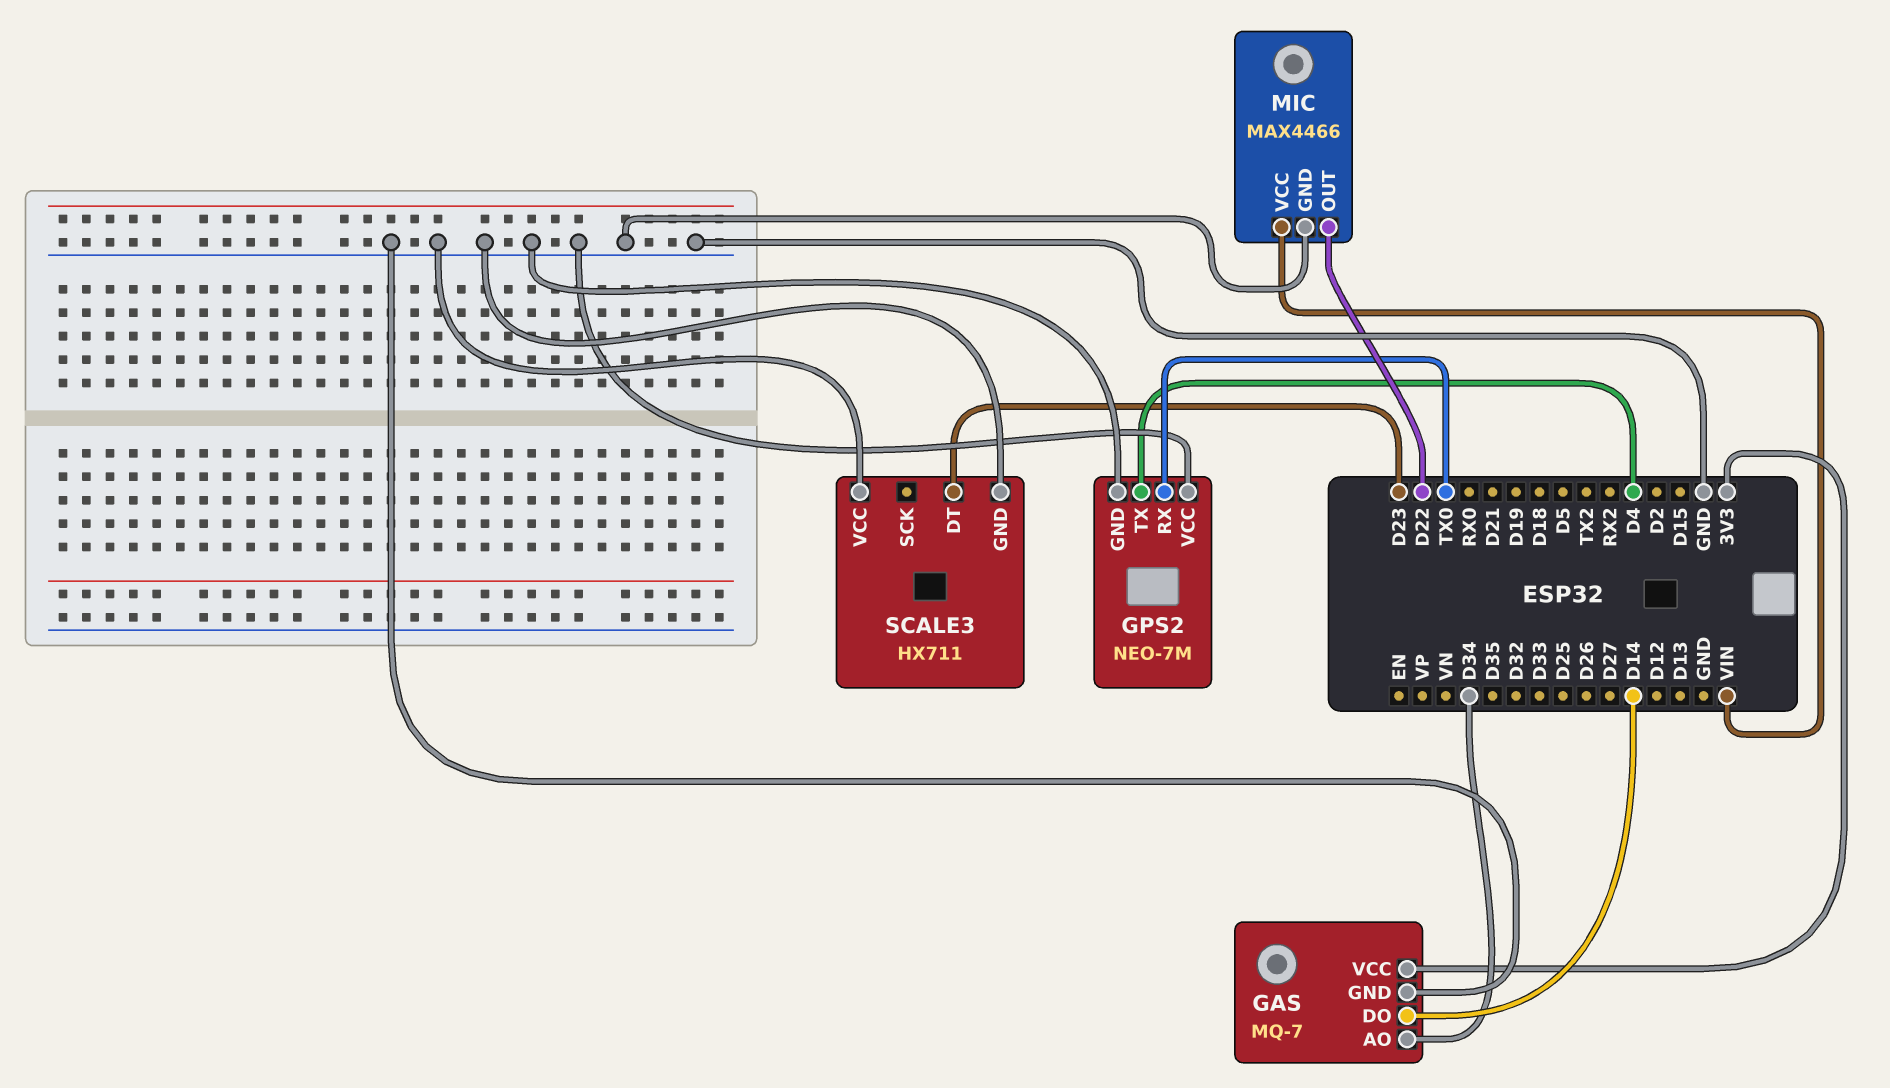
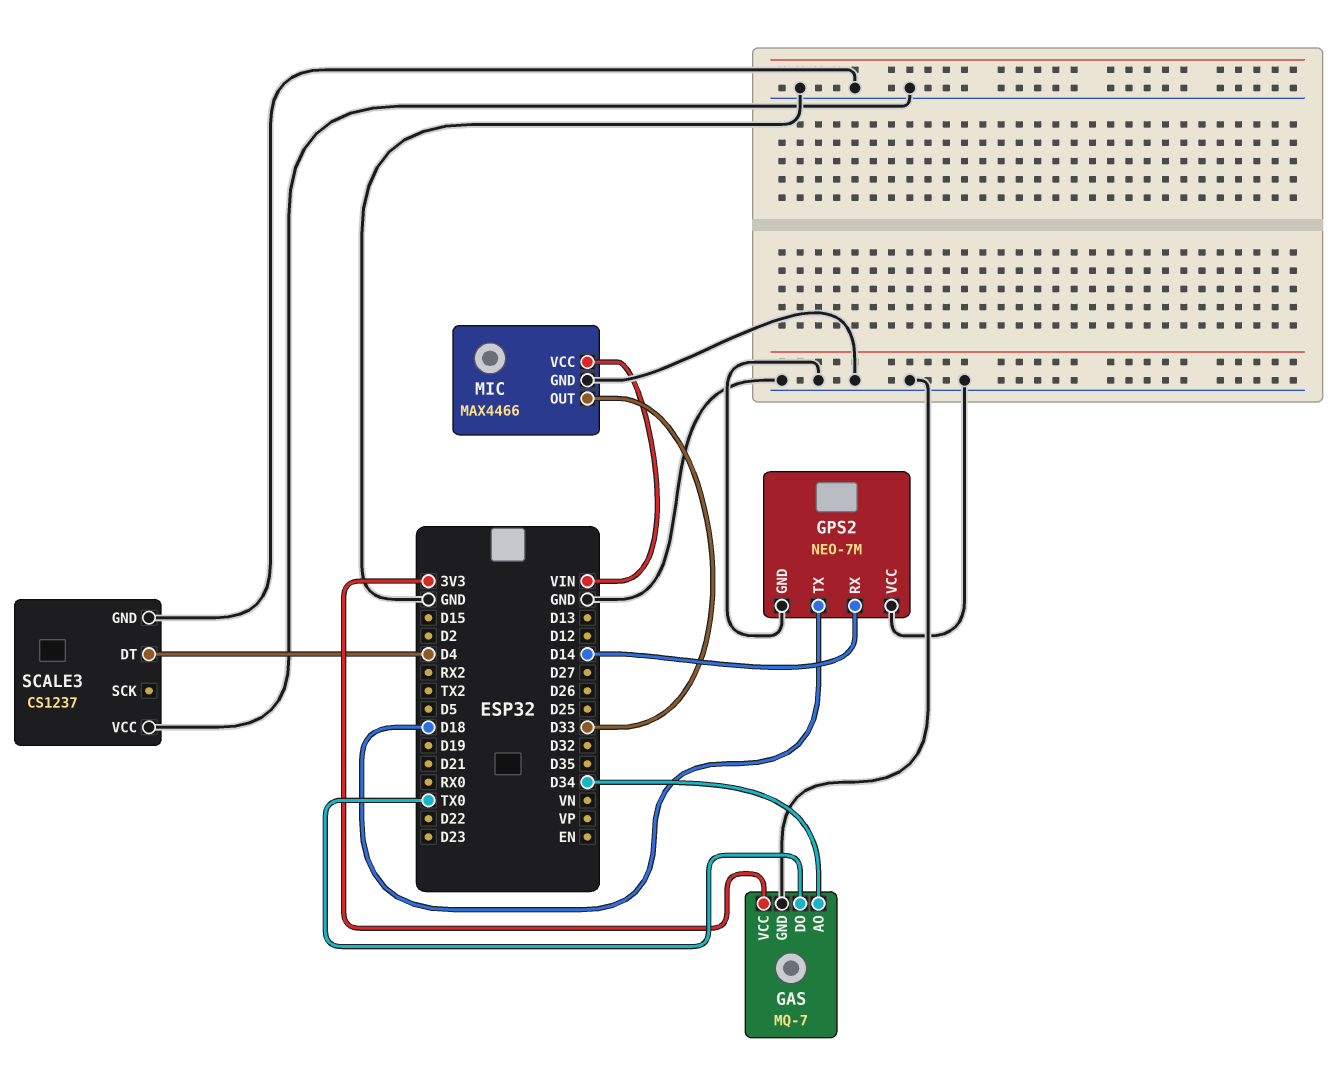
GAS pin DO: D14 -> TX0
GPS2 pin RX: TX0 -> D14
GPS2 pin TX: D4 -> D18
MIC pin OUT: D22 -> D33
SCALE3: HX711 -> CS1237
SCALE3 pin DT: D23 -> D4

